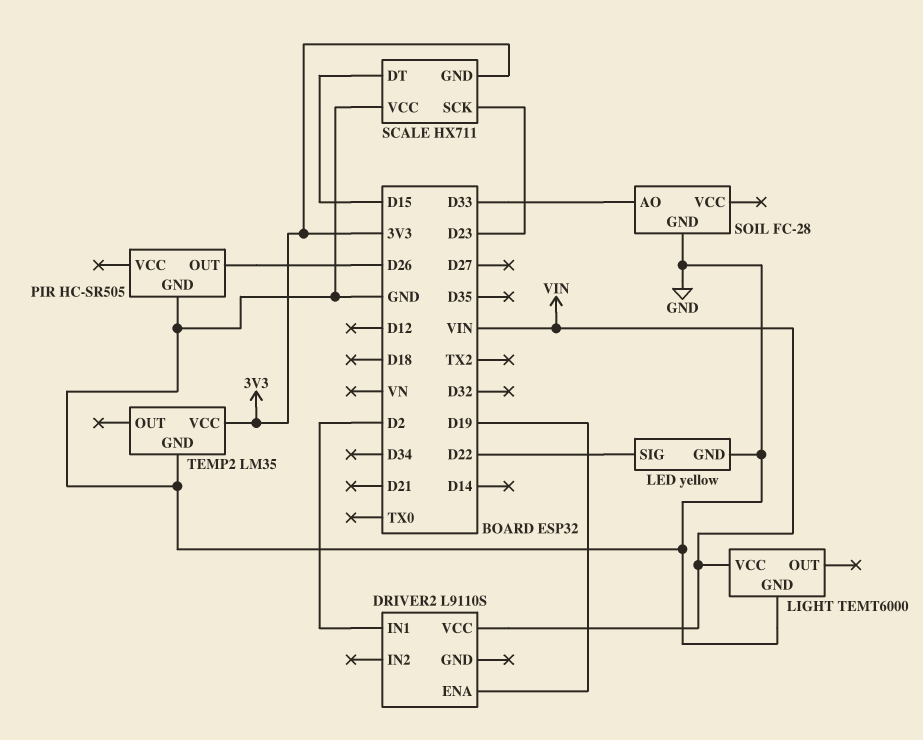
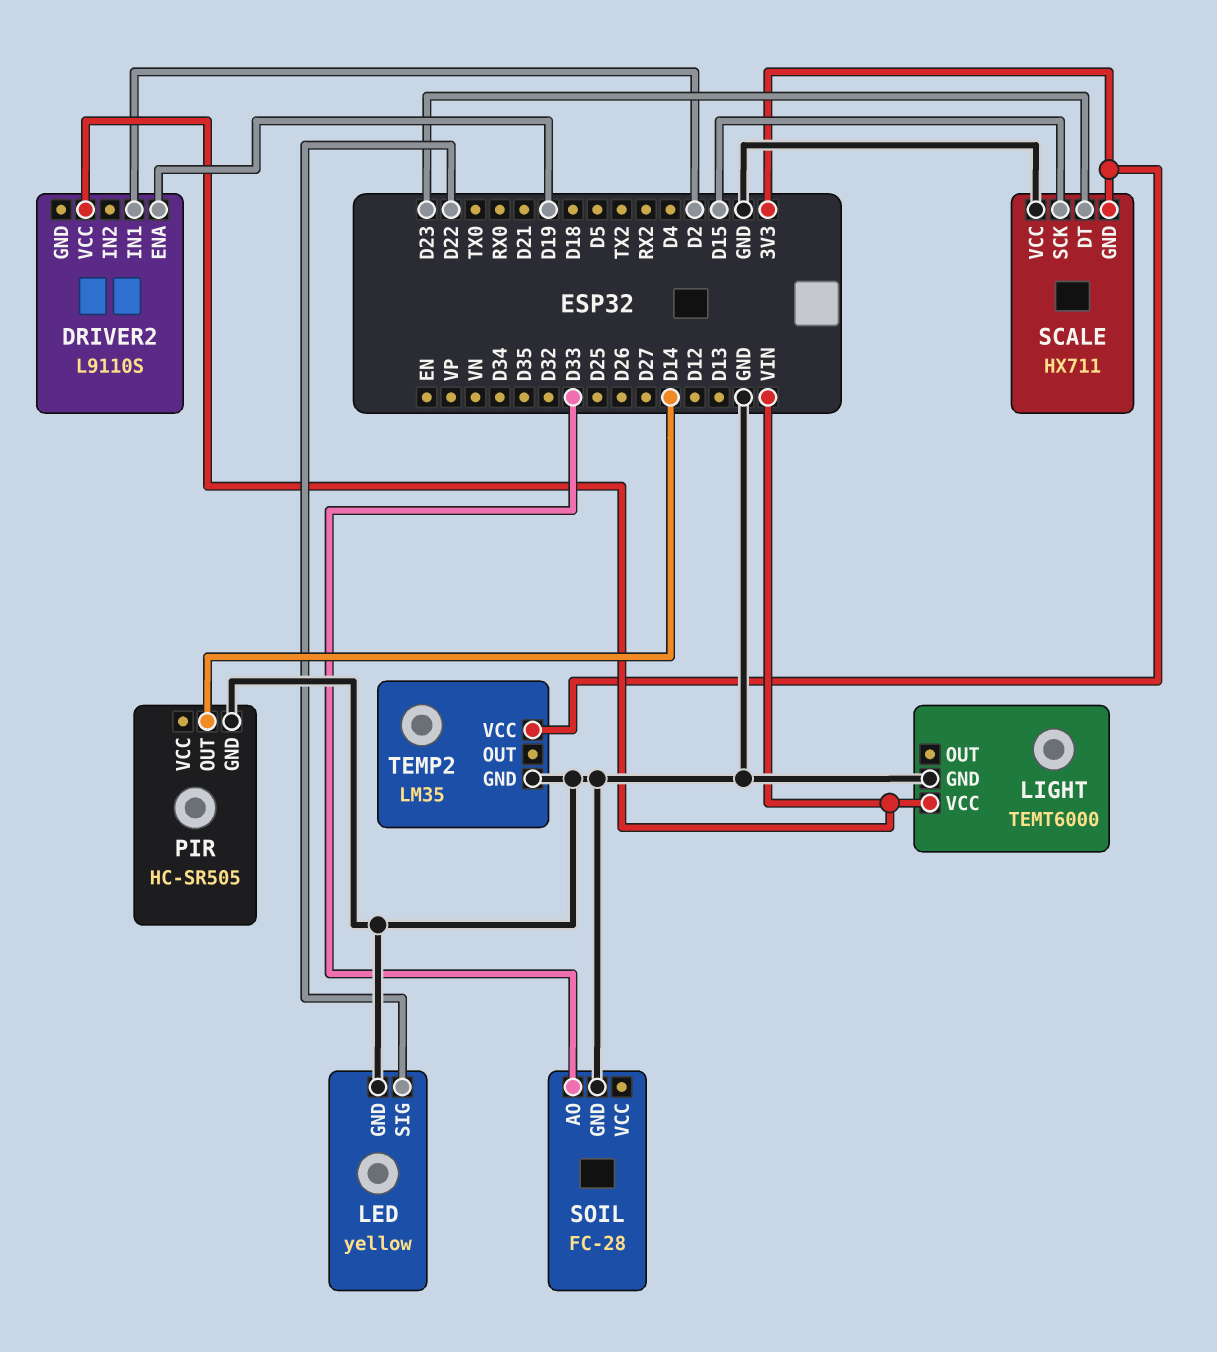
PIR pin OUT: D26 -> D14
SCALE pin DT: D15 -> D23
SCALE pin SCK: D23 -> D15

